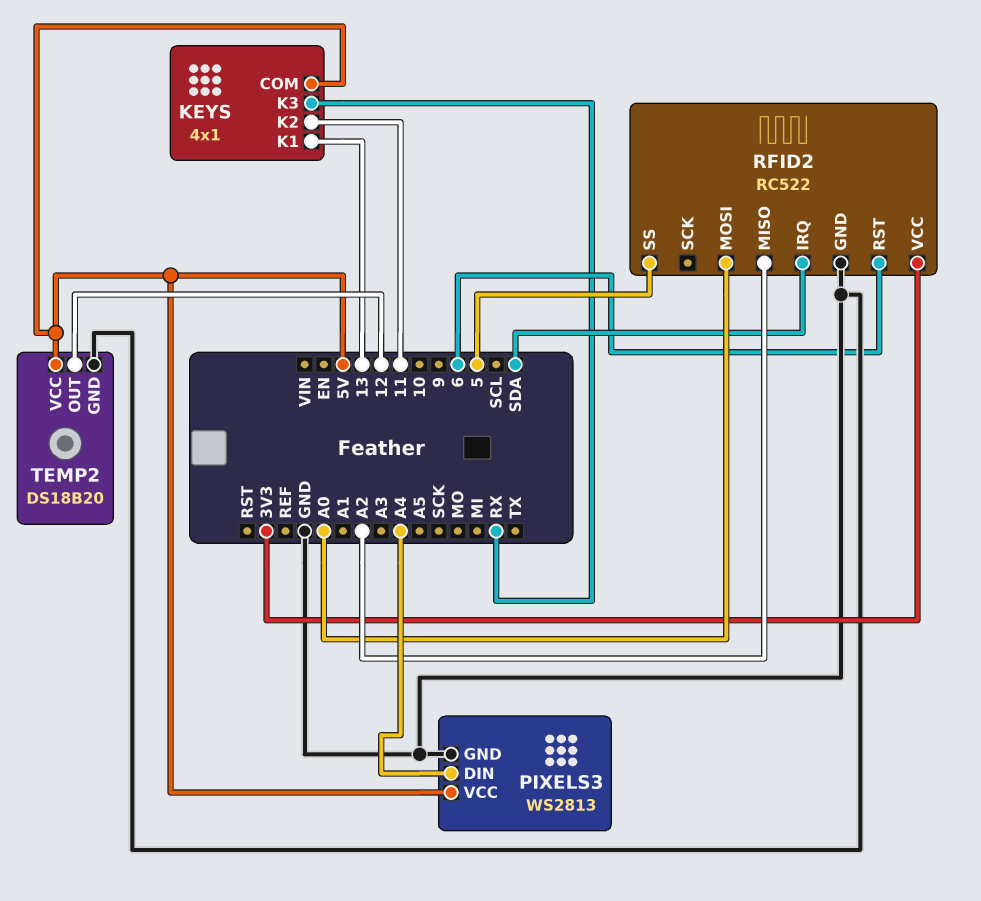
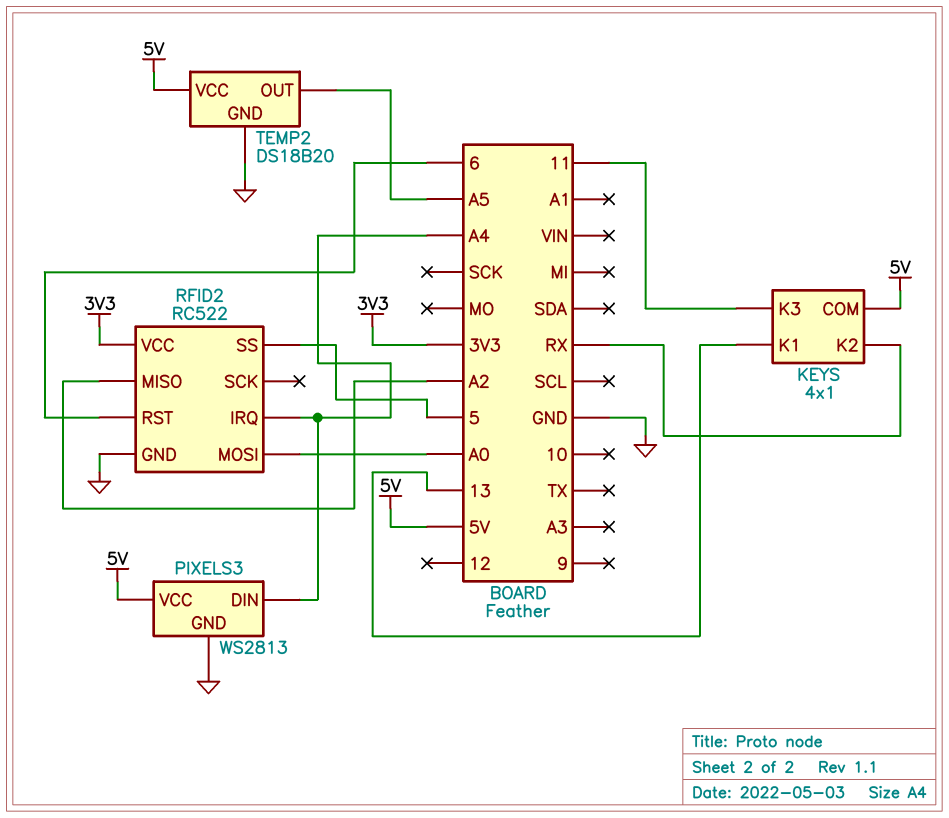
KEYS pin K2: 11 -> RX
KEYS pin K3: RX -> 11
RFID2 pin IRQ: SDA -> A4
TEMP2 pin OUT: 12 -> A5

